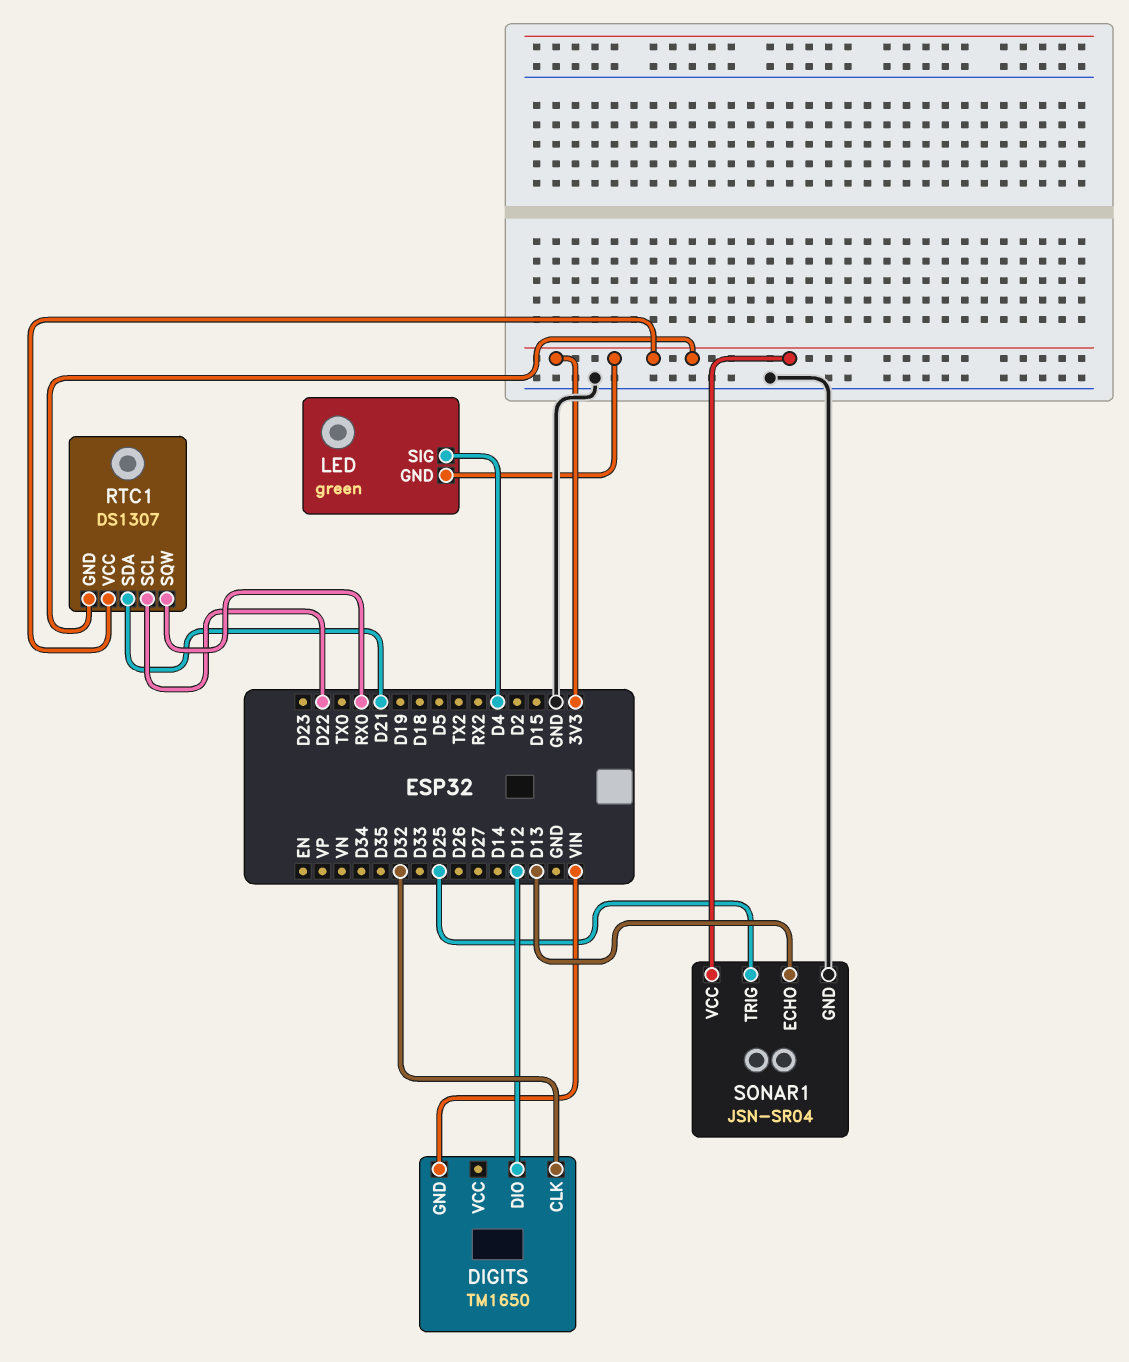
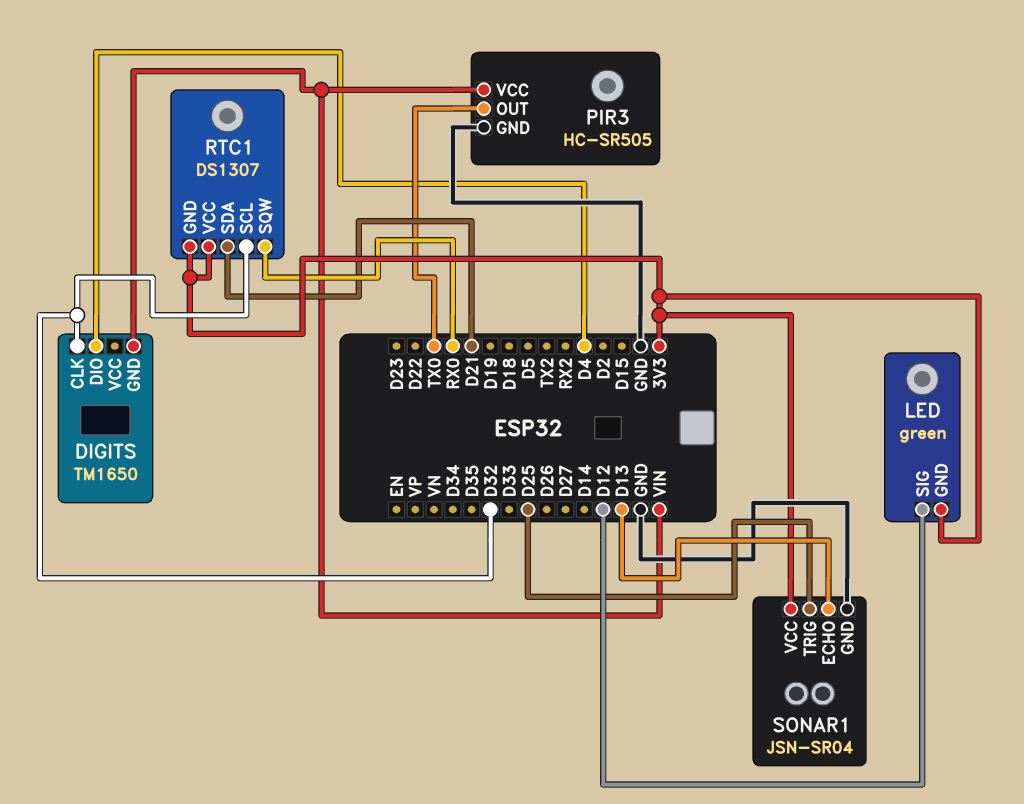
DIGITS pin DIO: D12 -> D4
LED pin SIG: D4 -> D12
PIR3: none -> HC-SR505
PIR3 pin GND: none -> GND
PIR3 pin OUT: none -> TX0
PIR3 pin VCC: none -> VIN
RTC1 pin SCL: D22 -> D32

